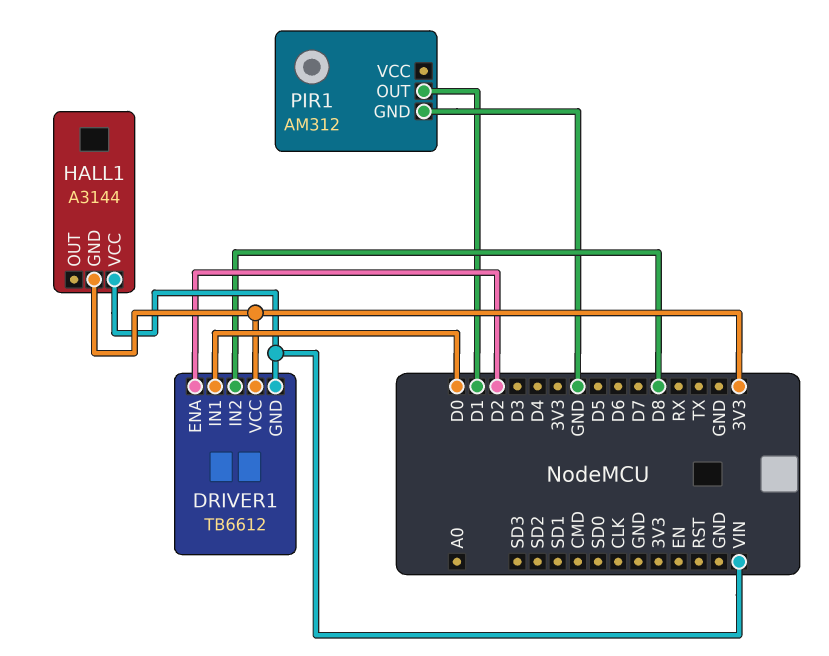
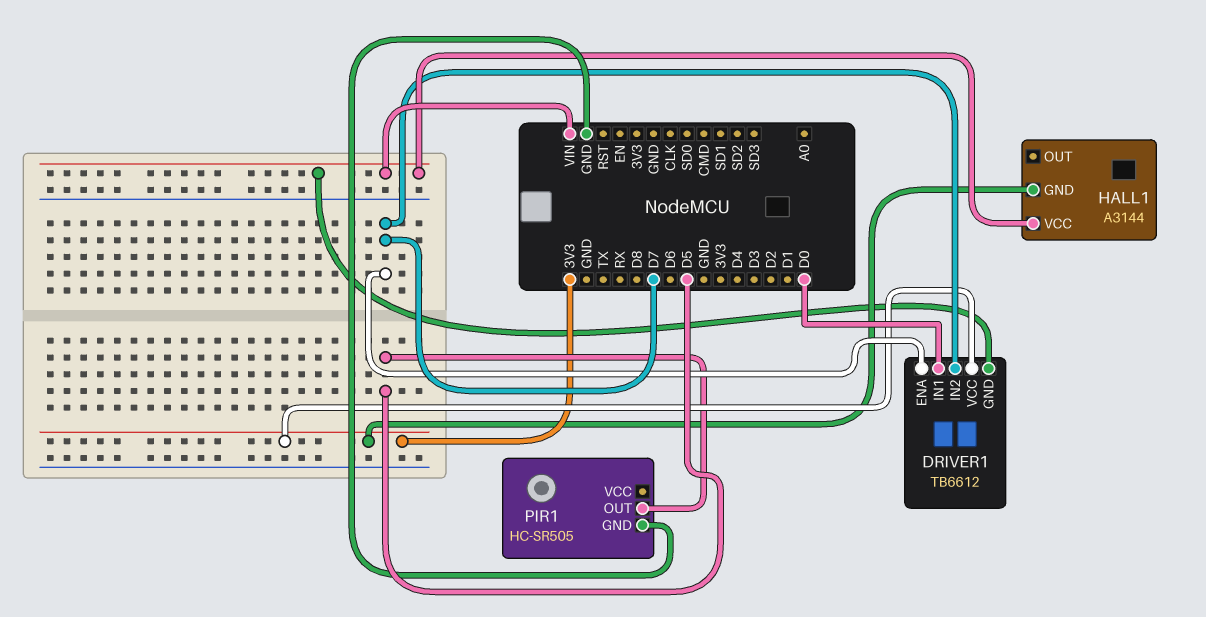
DRIVER1 pin ENA: D2 -> D7
DRIVER1 pin IN2: D8 -> D7
PIR1: AM312 -> HC-SR505
PIR1 pin OUT: D1 -> D5

